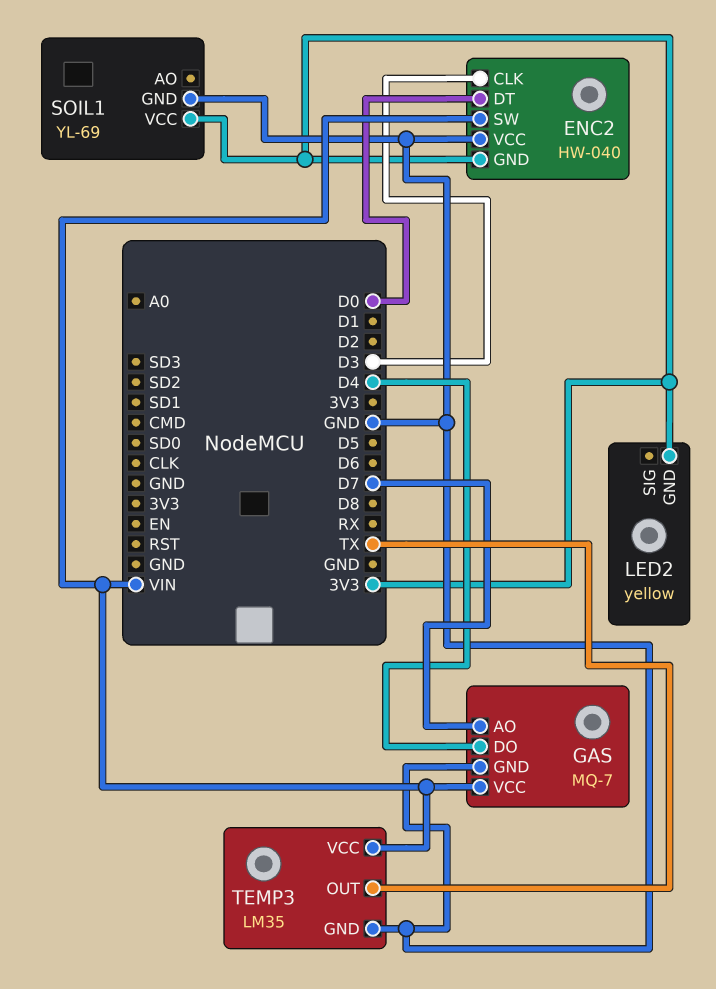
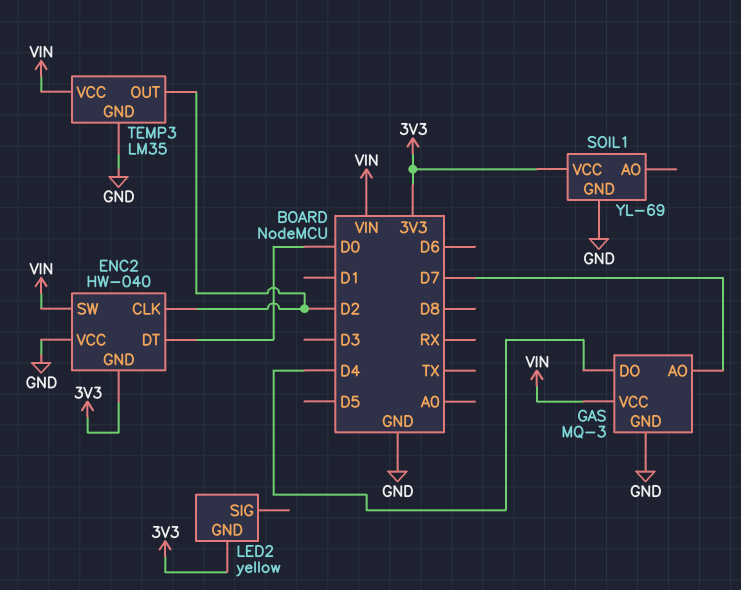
ENC2 pin CLK: D3 -> D2
GAS: MQ-7 -> MQ-3
TEMP3 pin OUT: TX -> D2

